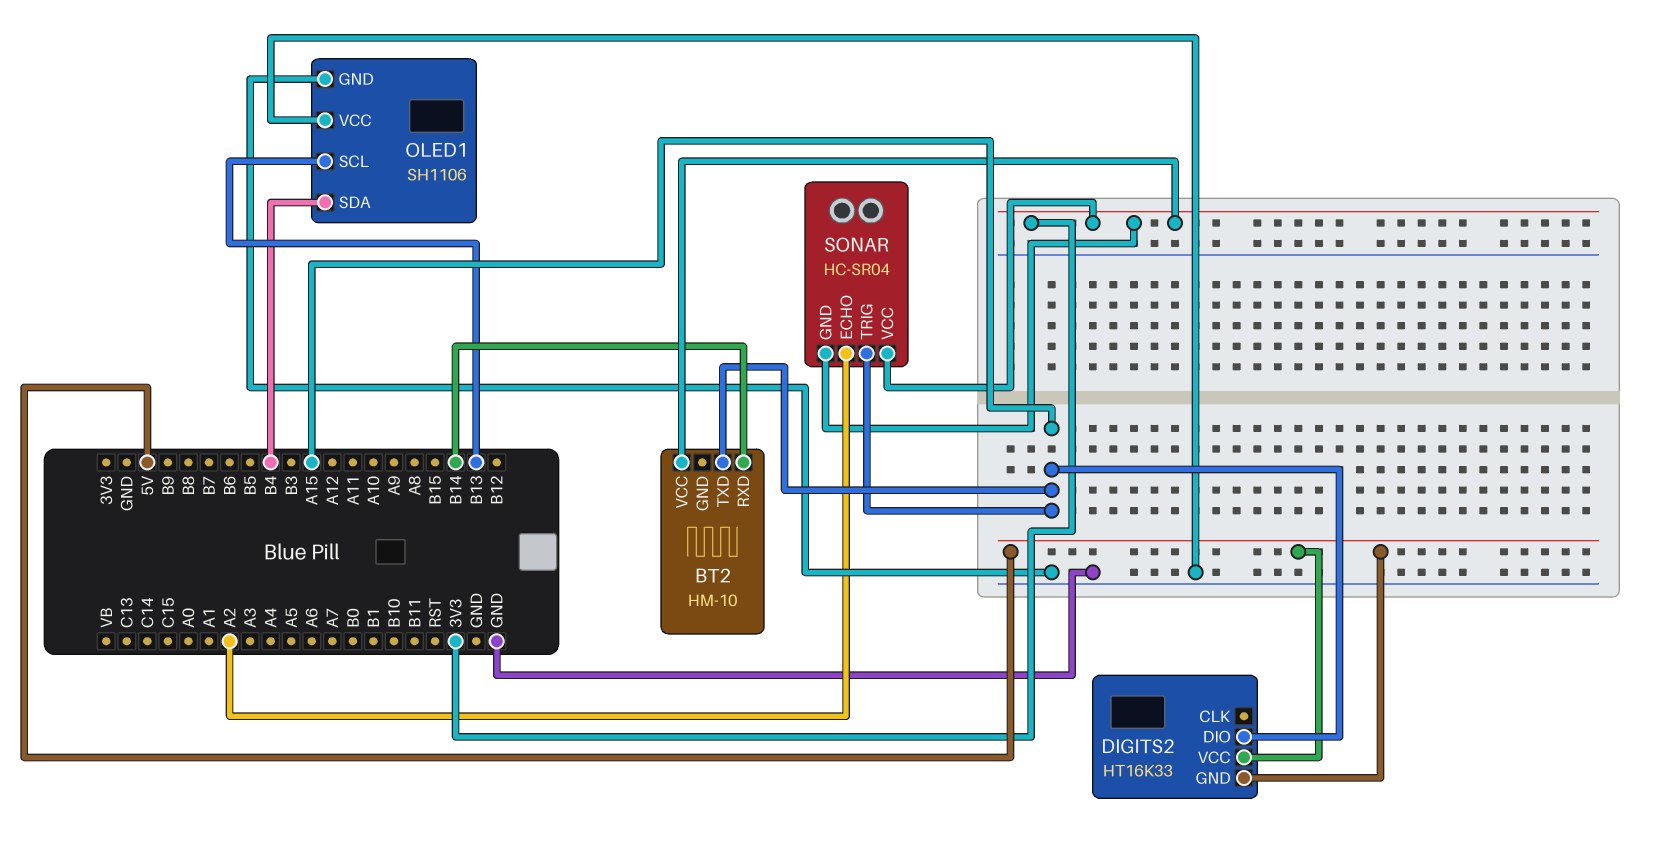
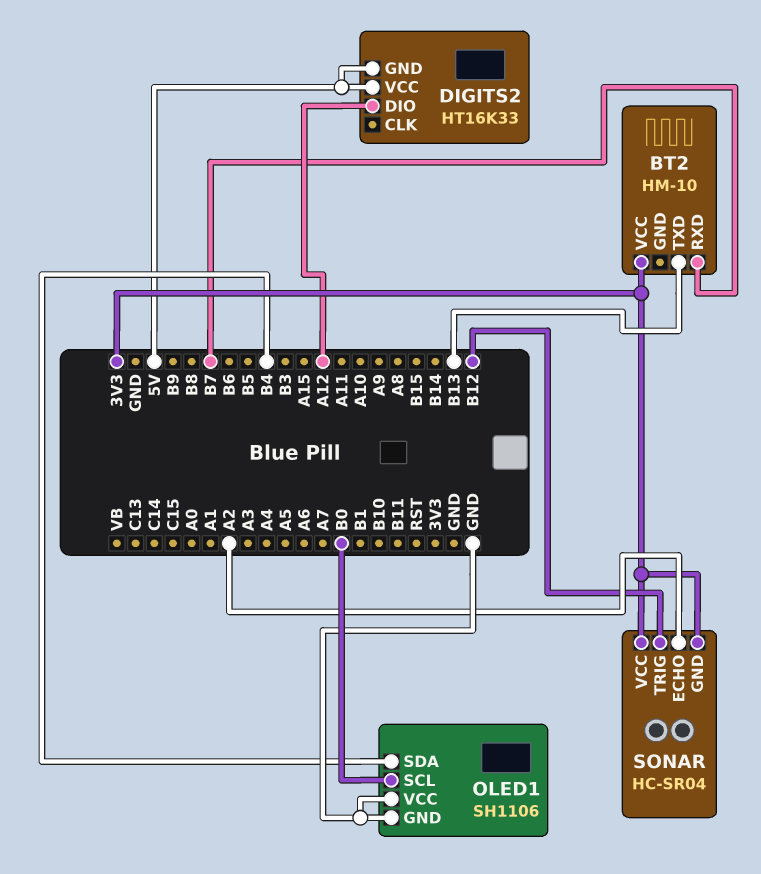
BT2 pin RXD: B14 -> B7
BT2 pin TXD: A15 -> B13
DIGITS2 pin DIO: A15 -> A12
OLED1 pin SCL: B13 -> B0
SONAR pin TRIG: A15 -> B12

